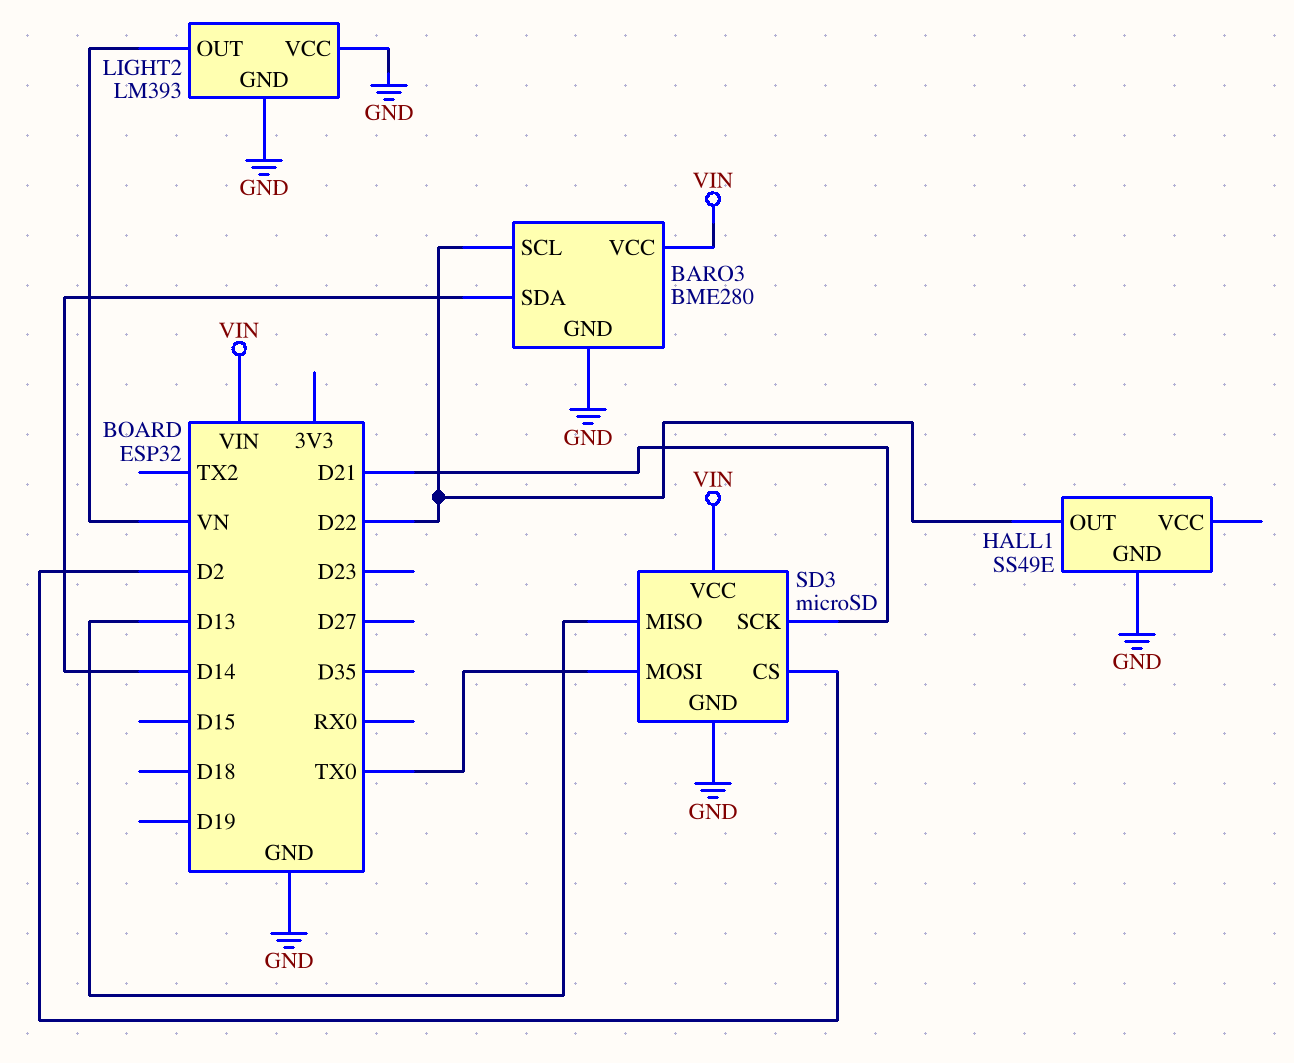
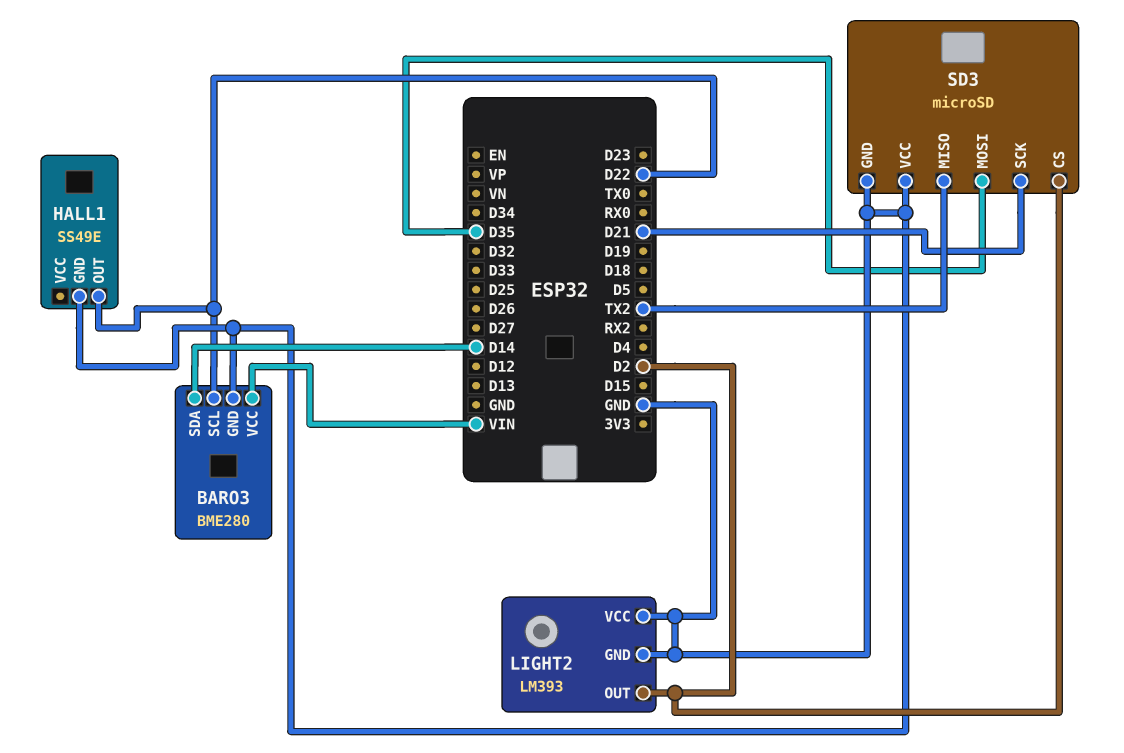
LIGHT2 pin OUT: VN -> D2
SD3 pin MISO: D13 -> TX2
SD3 pin MOSI: TX0 -> D35
SD3 pin VCC: VIN -> GND

